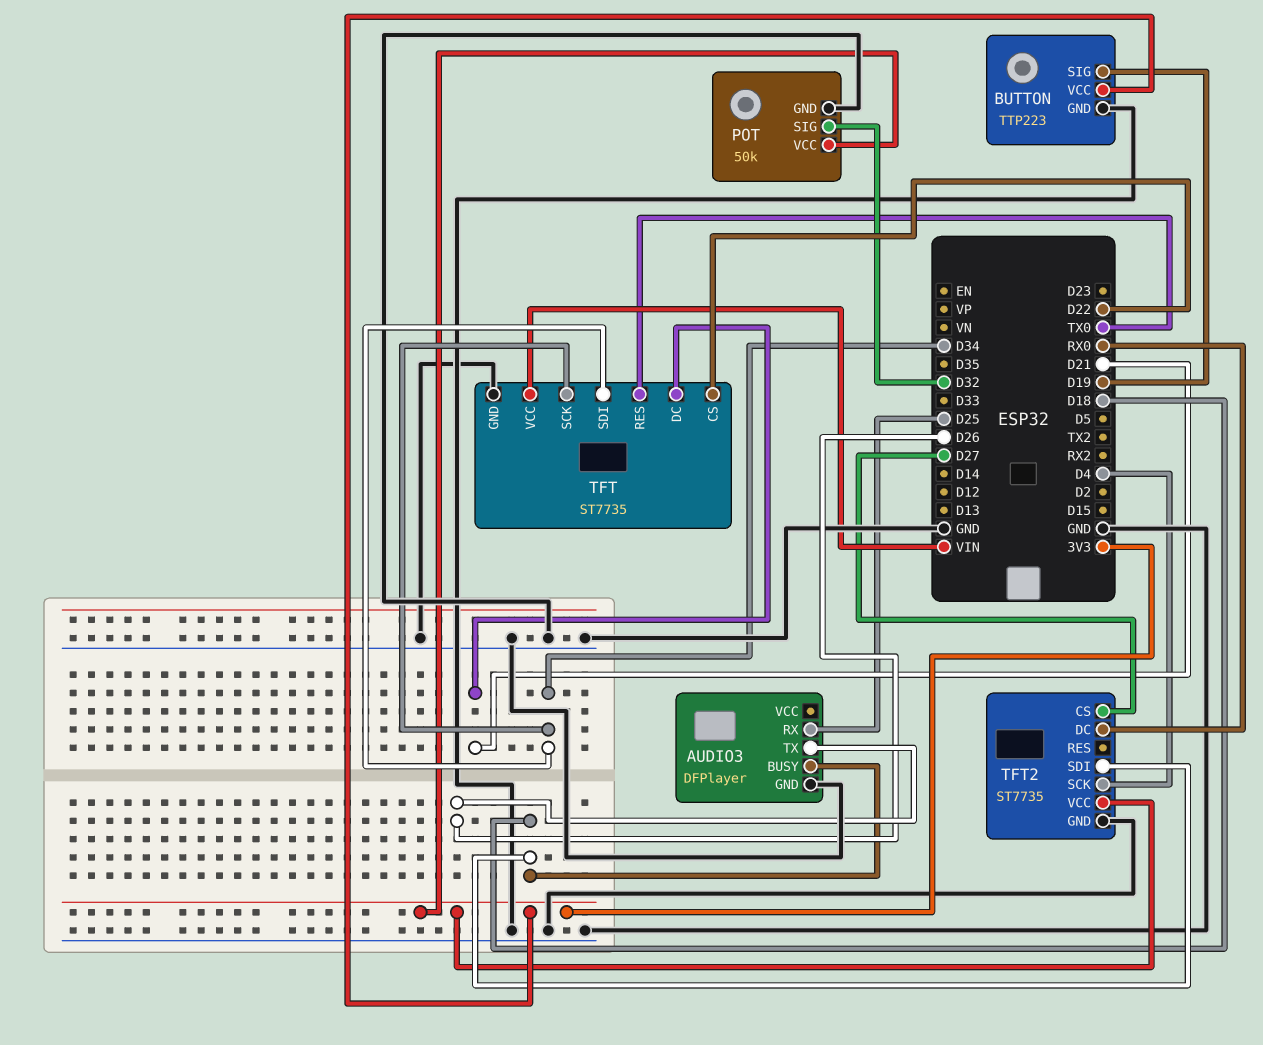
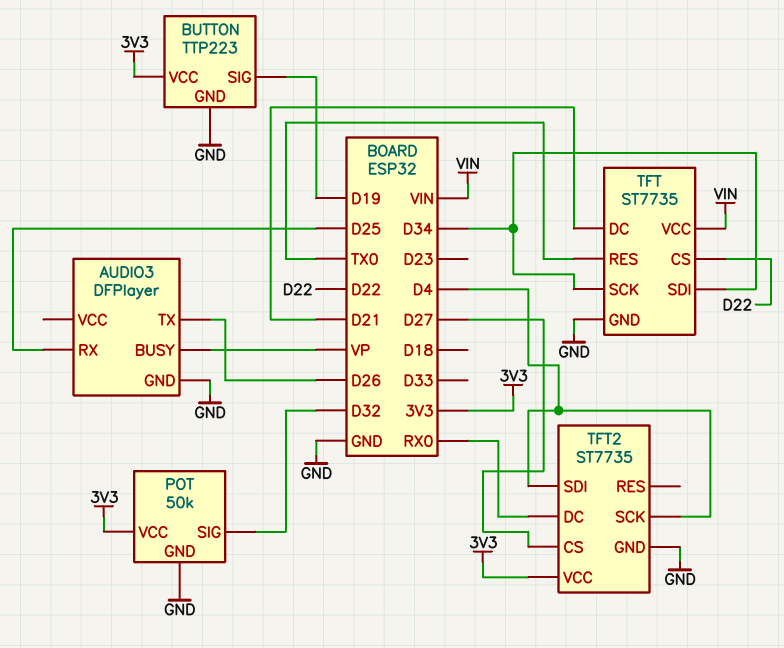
AUDIO3 pin BUSY: D18 -> VP
TFT2 pin SDI: D18 -> D4

